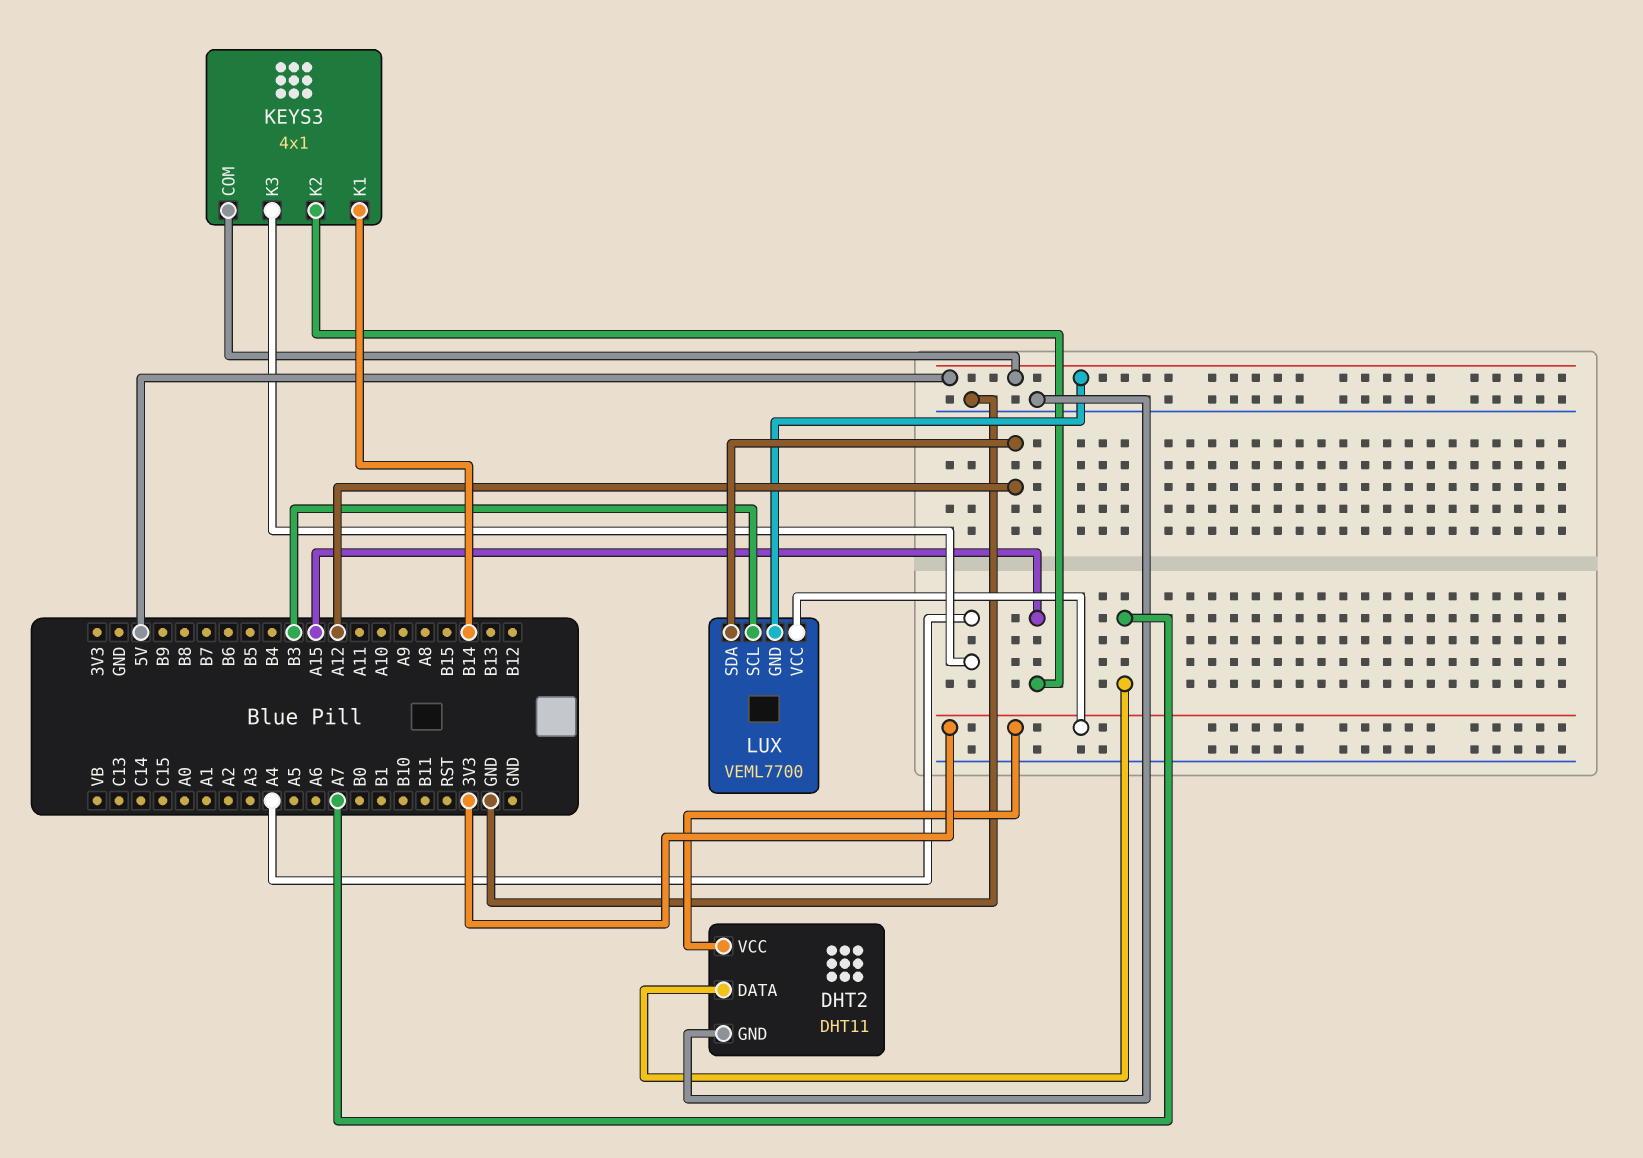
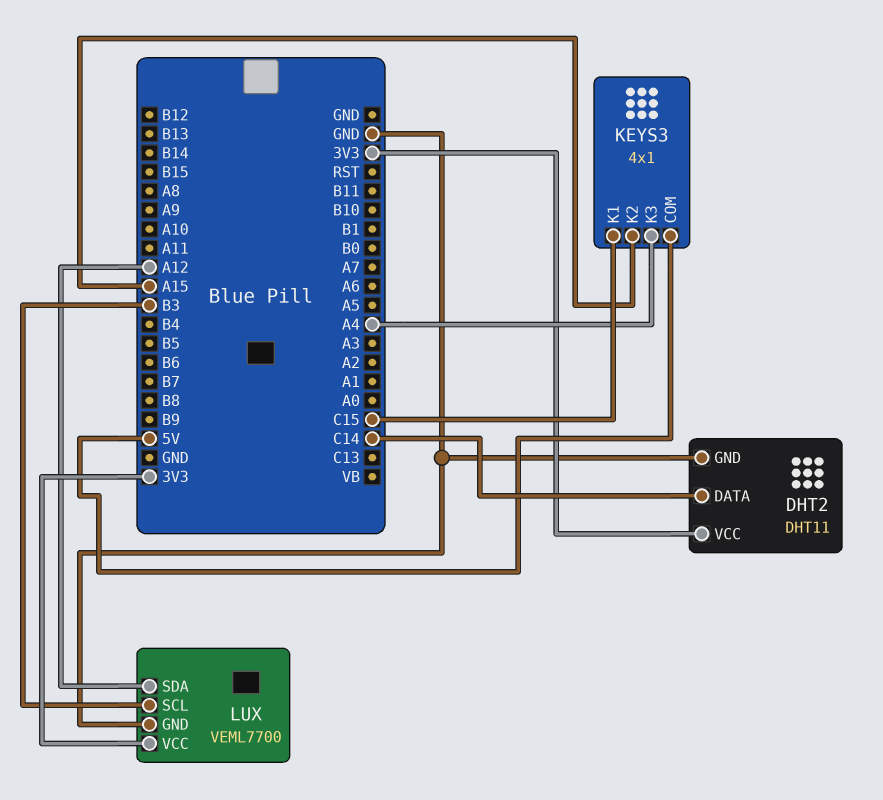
DHT2 pin DATA: A7 -> C14
KEYS3 pin K1: B14 -> C15
LUX pin GND: 5V -> GND

